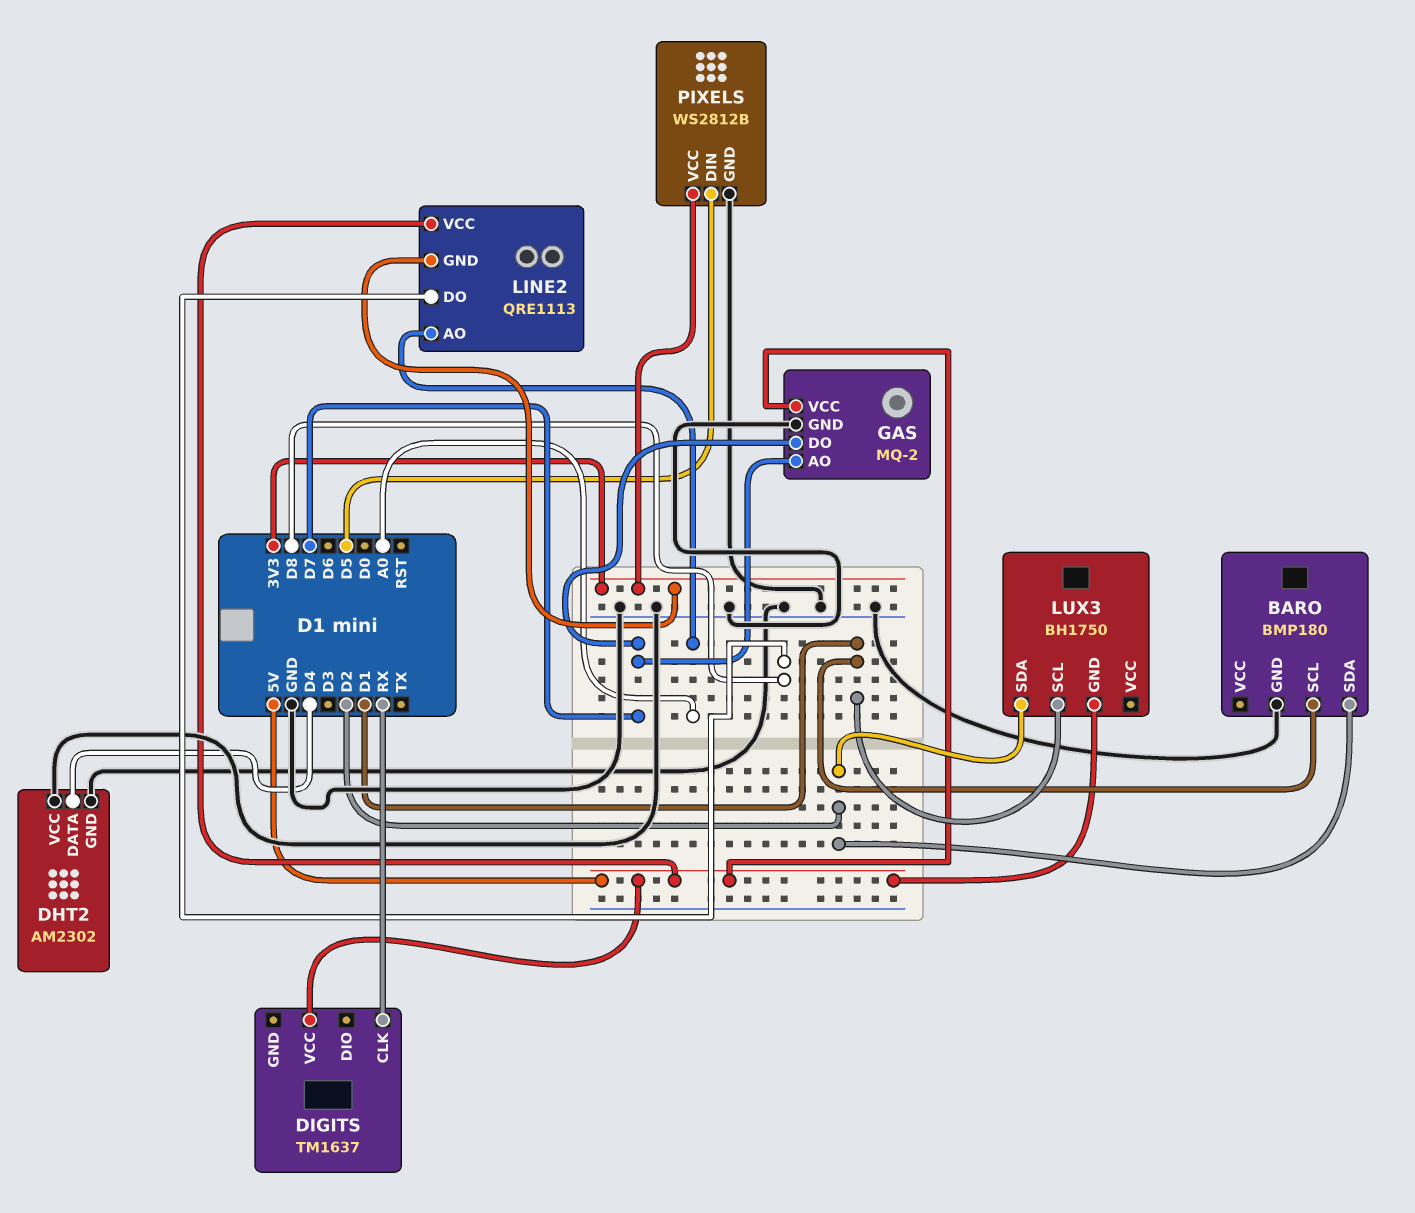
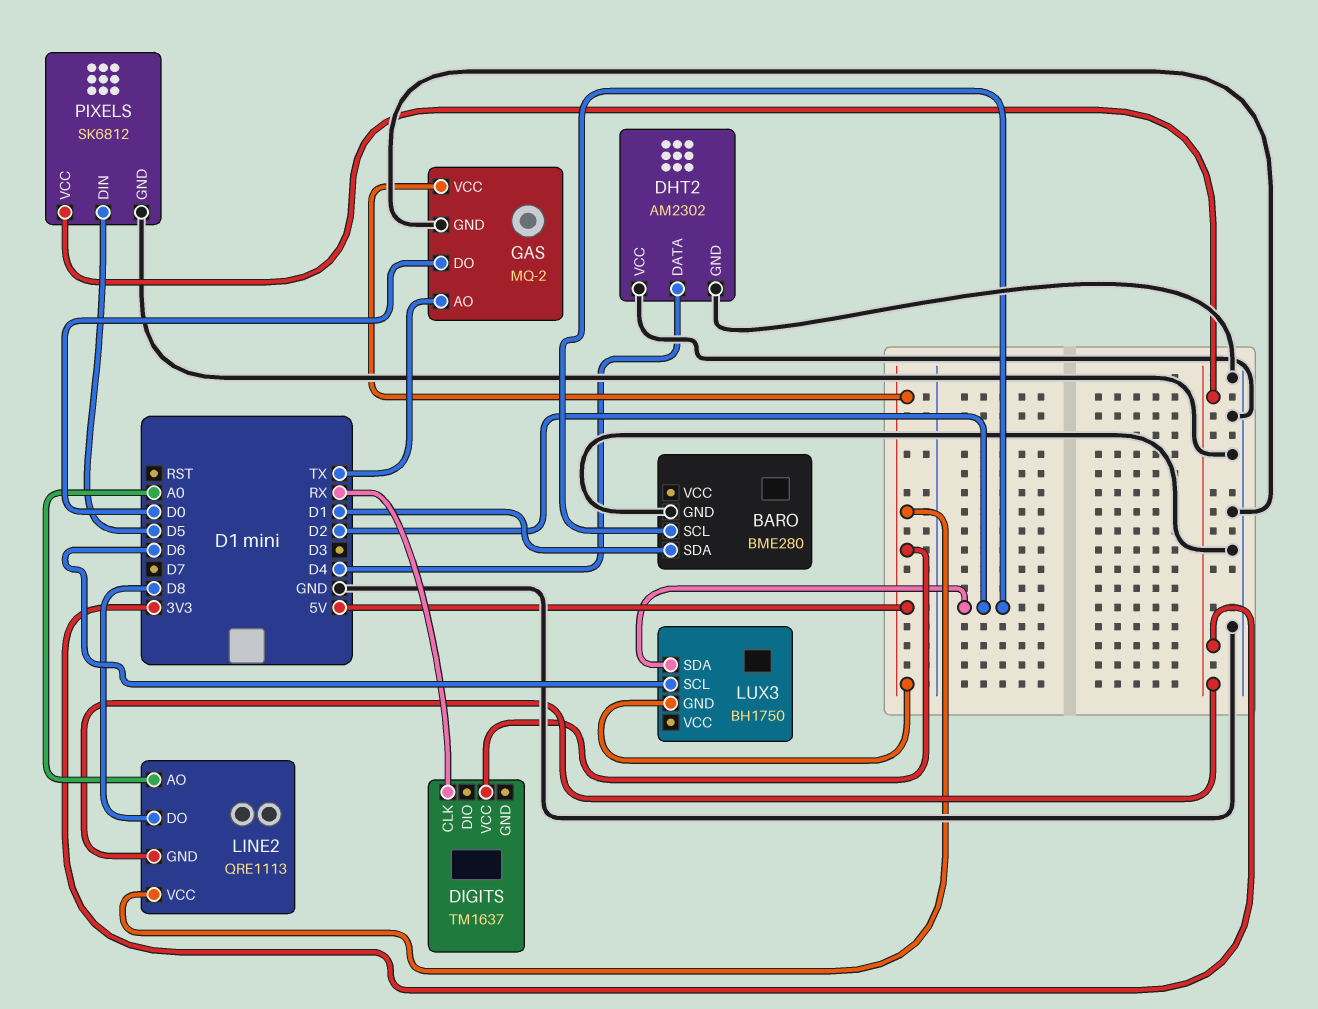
BARO: BMP180 -> BME280
BARO pin SCL: D1 -> D2
BARO pin SDA: D2 -> D1
GAS pin AO: D7 -> TX
GAS pin DO: D7 -> D0
LUX3 pin SCL: D1 -> D6
PIXELS: WS2812B -> SK6812

